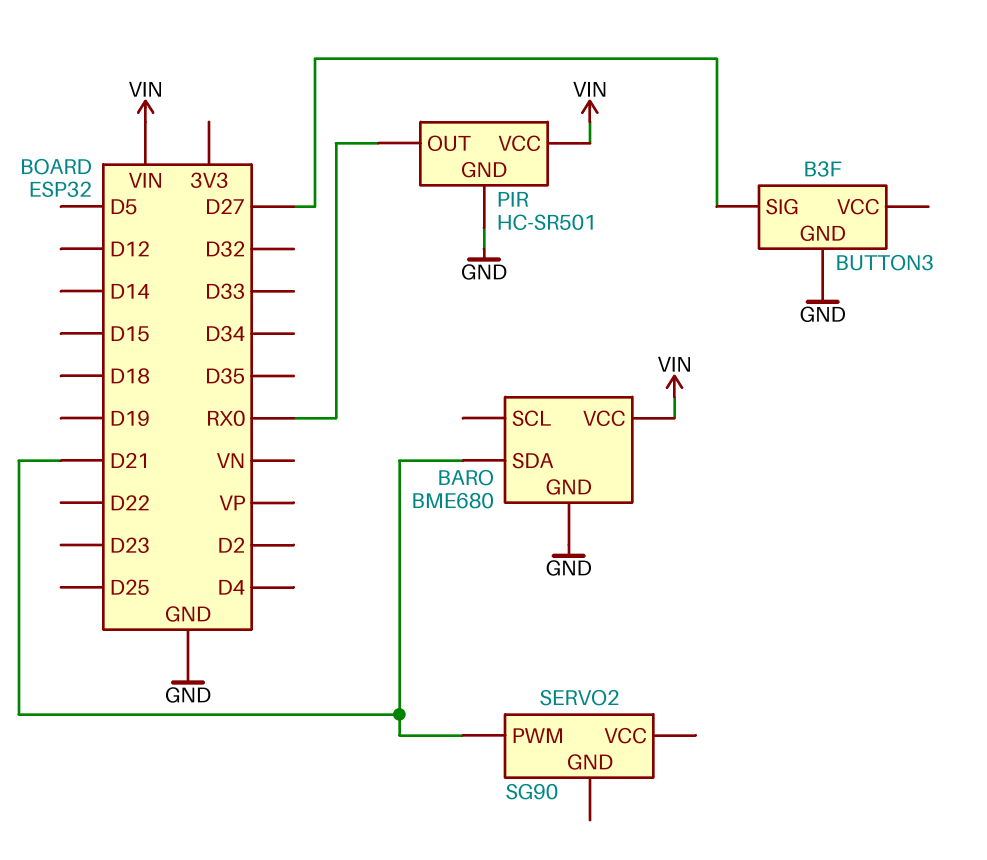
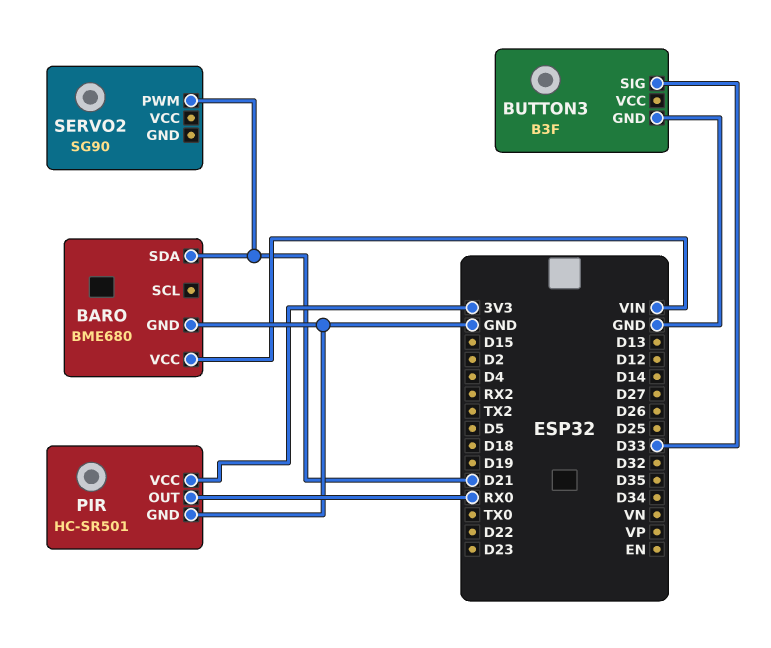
BUTTON3 pin SIG: D27 -> D33
PIR pin VCC: VIN -> 3V3

